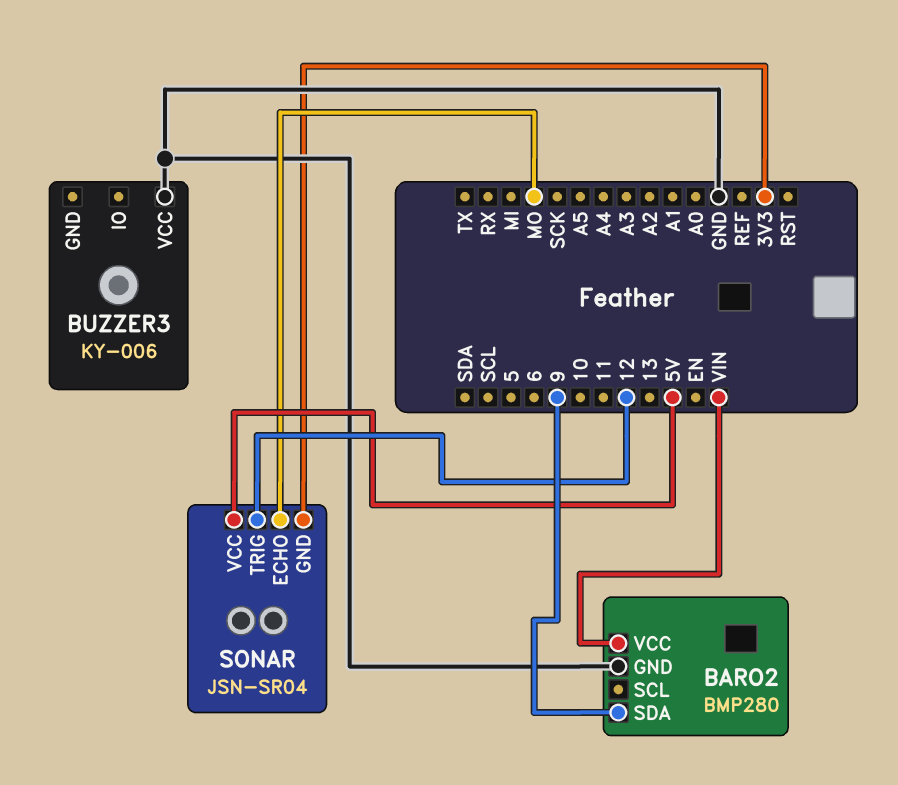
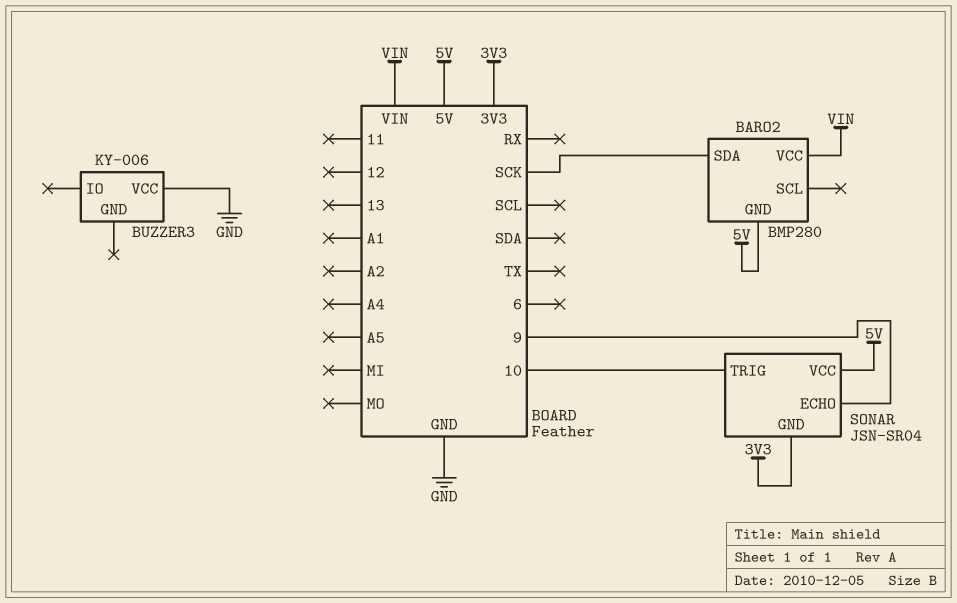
BARO2 pin GND: GND -> 5V
BARO2 pin SDA: 9 -> SCK
SONAR pin ECHO: MO -> 9
SONAR pin TRIG: 12 -> 10

